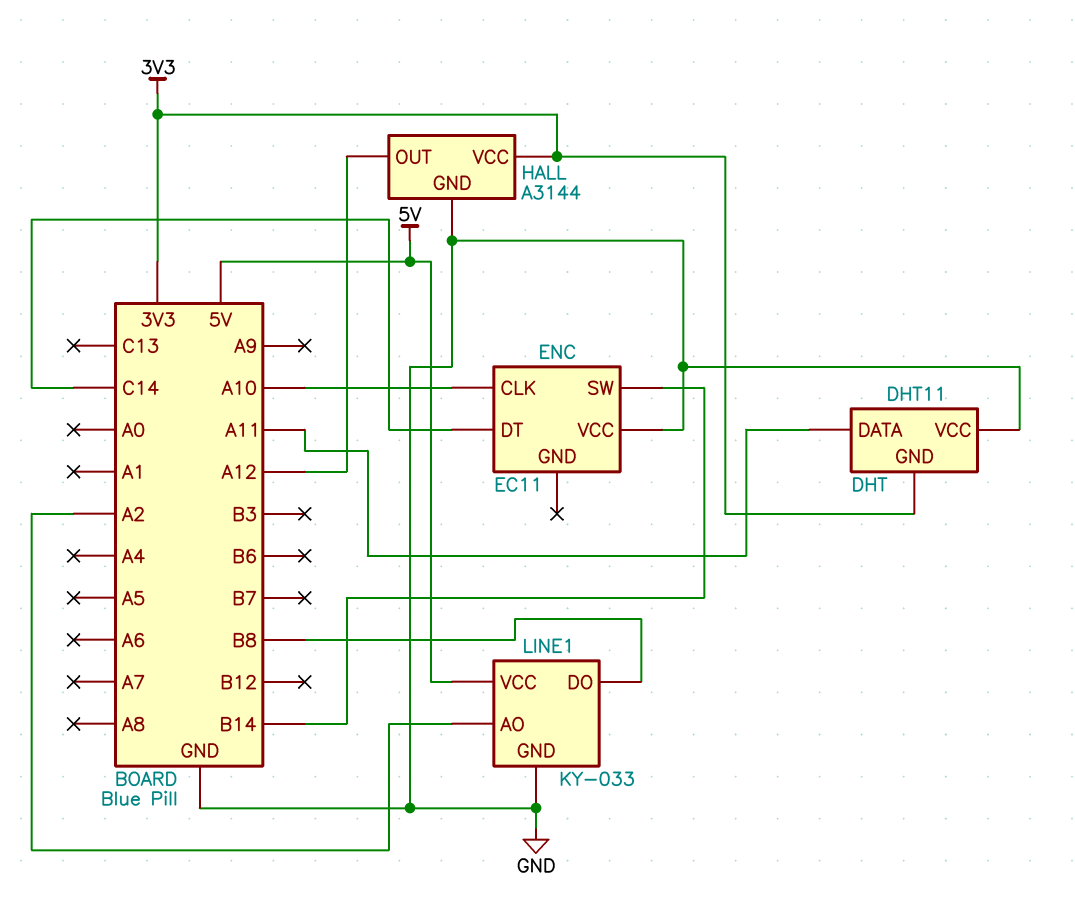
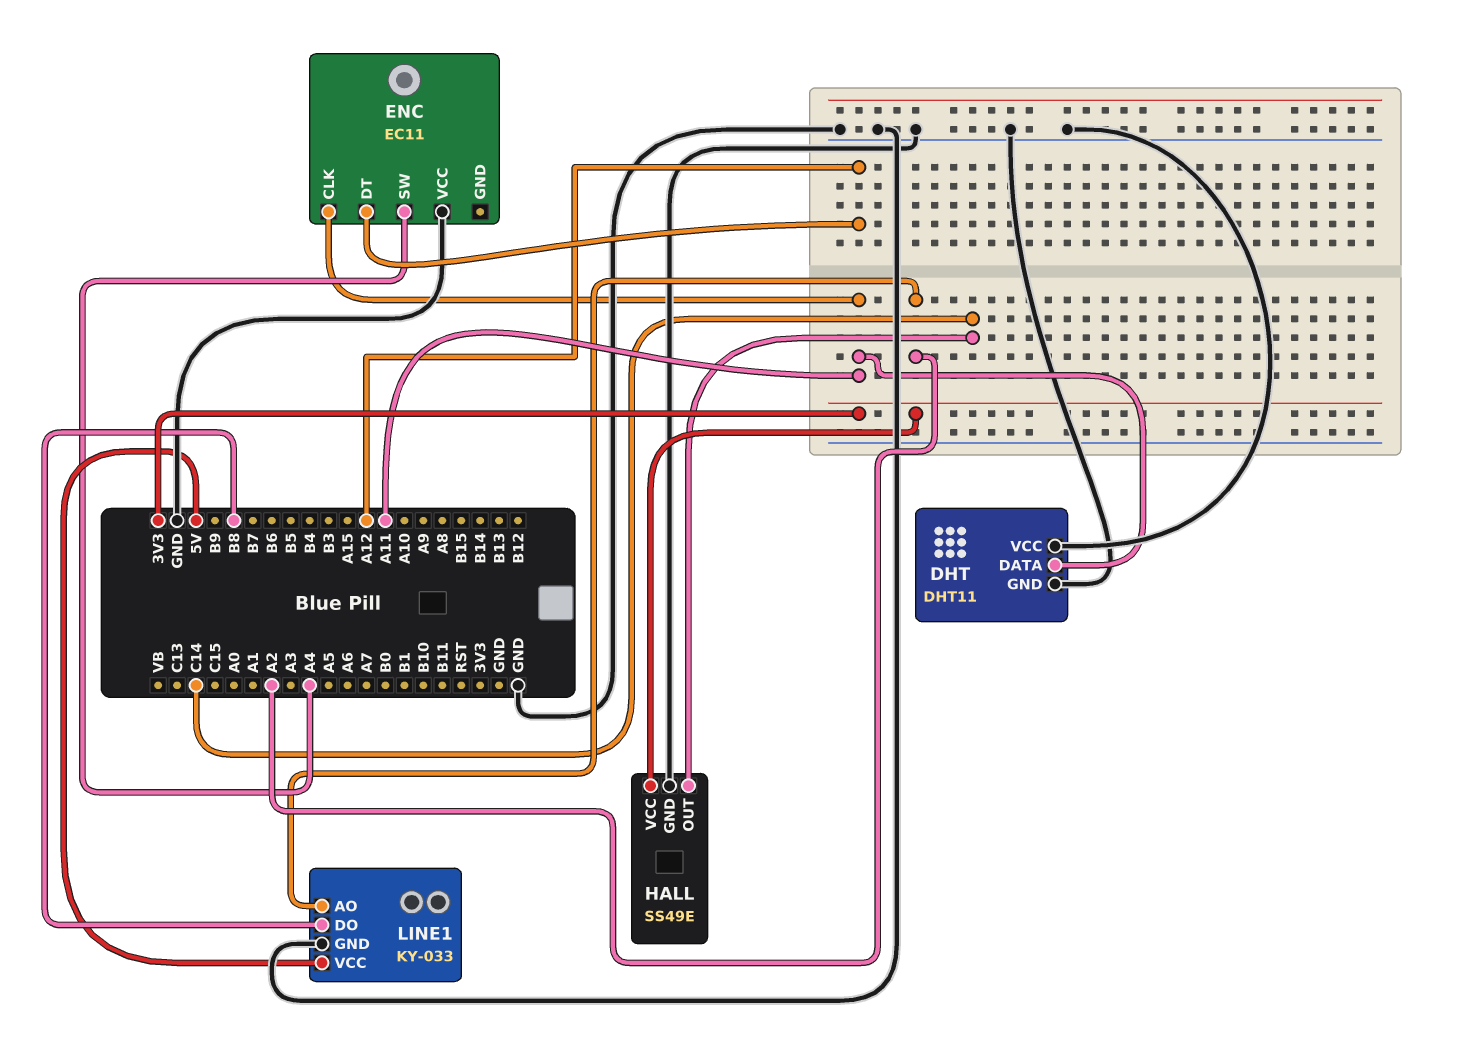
DHT pin GND: 3V3 -> GND
ENC pin CLK: A10 -> A11
ENC pin DT: C14 -> A12
ENC pin SW: B14 -> A4
HALL: A3144 -> SS49E
HALL pin OUT: A12 -> C14

